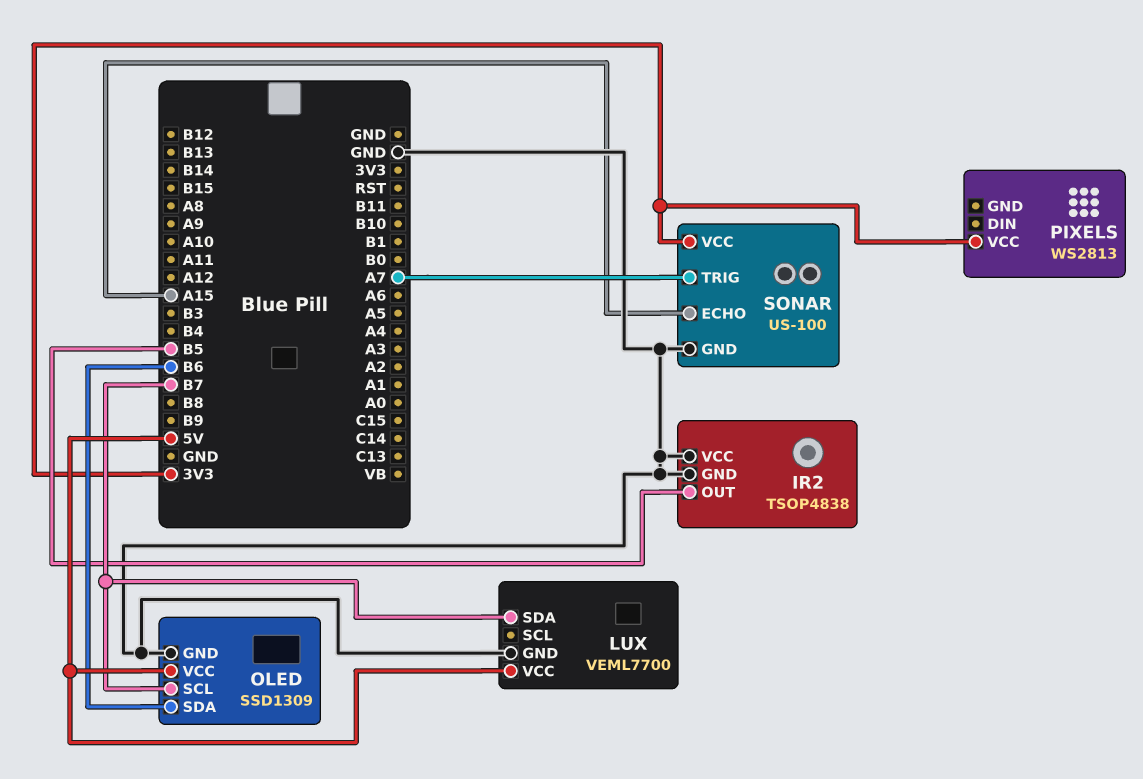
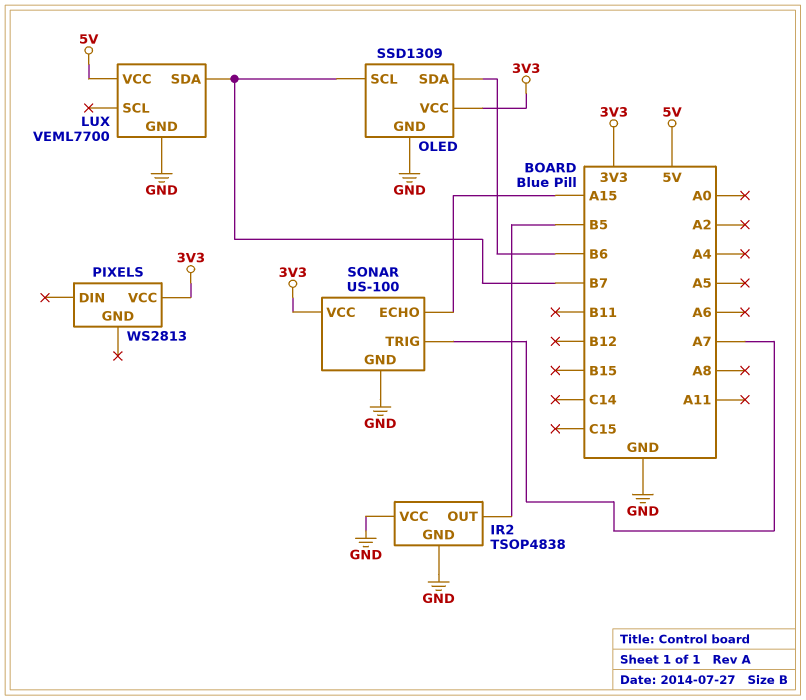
OLED pin VCC: 5V -> 3V3

